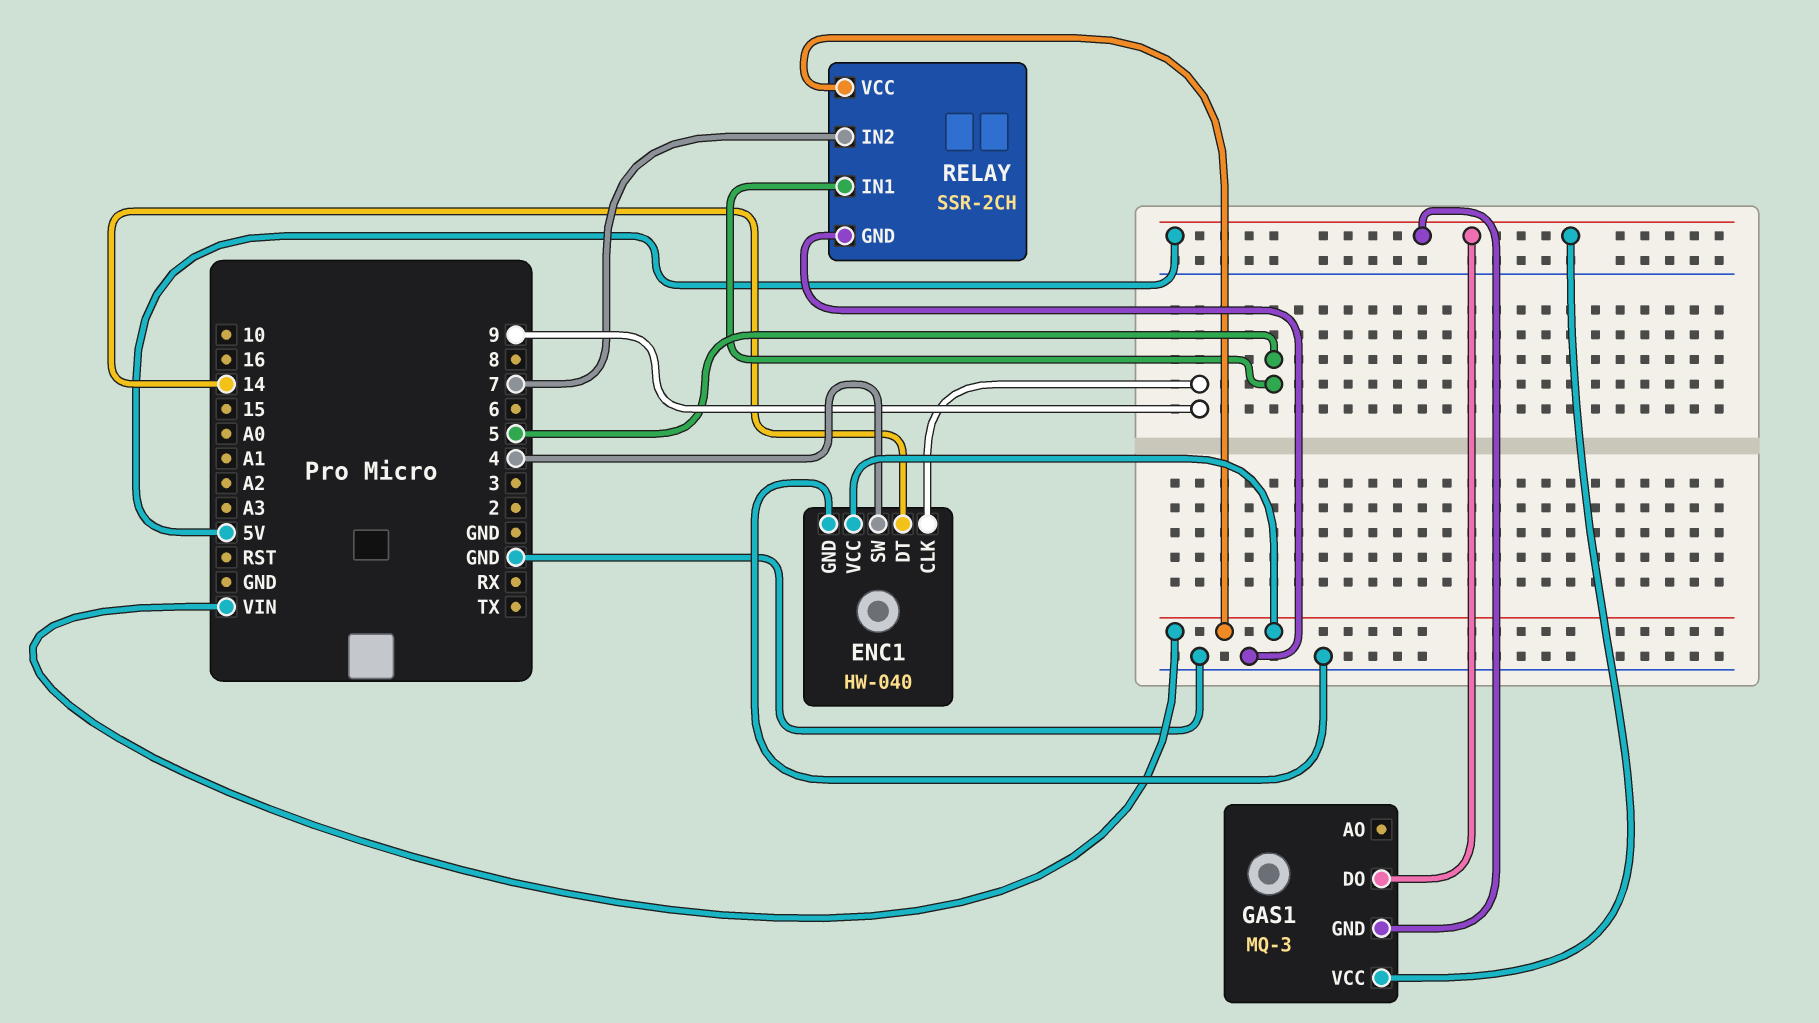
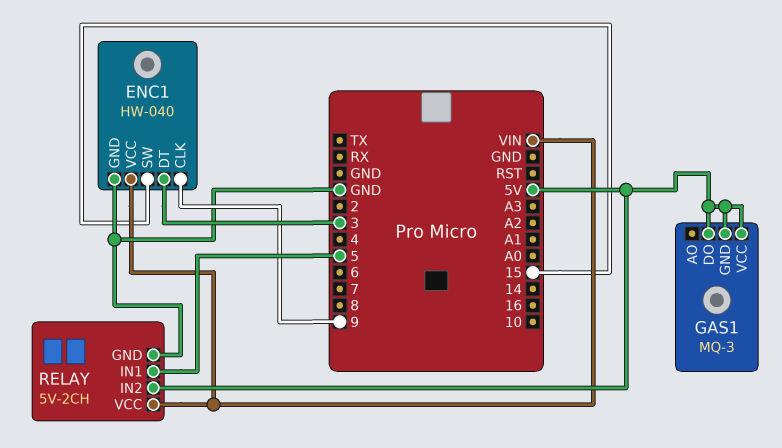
ENC1 pin DT: 14 -> 3
ENC1 pin SW: 4 -> 15
RELAY: SSR-2CH -> 5V-2CH
RELAY pin IN2: 7 -> 5V

